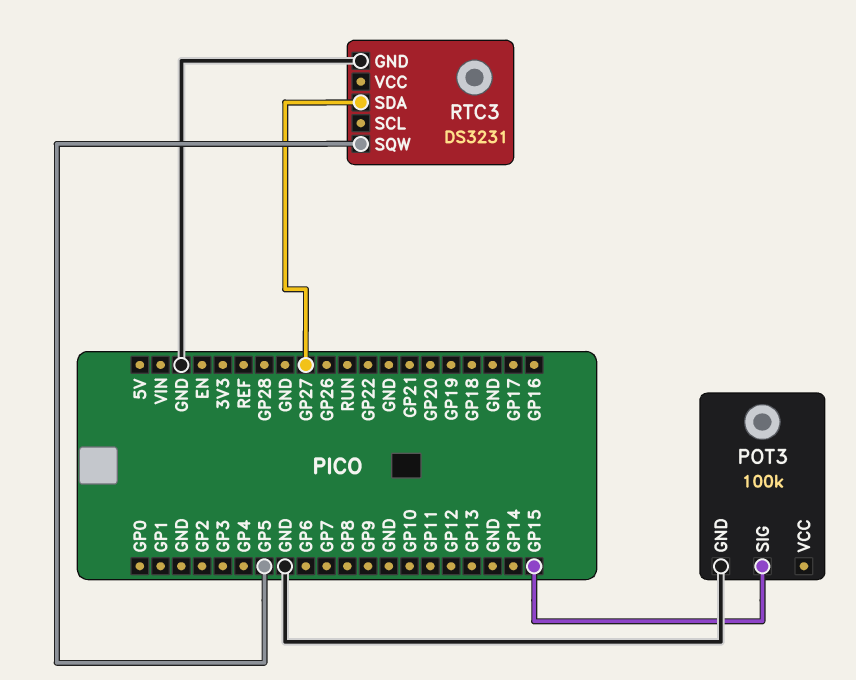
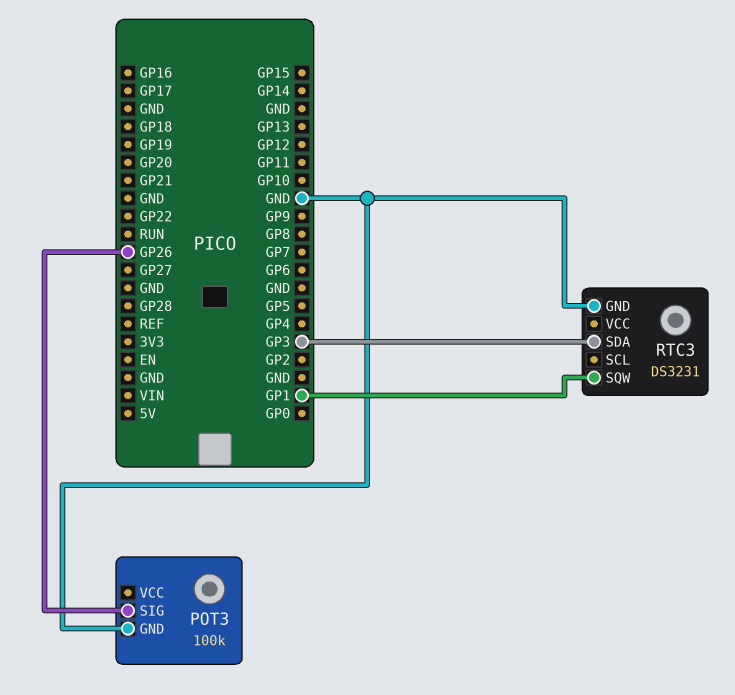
POT3 pin SIG: GP15 -> GP26
RTC3 pin SDA: GP27 -> GP3
RTC3 pin SQW: GP5 -> GP1

